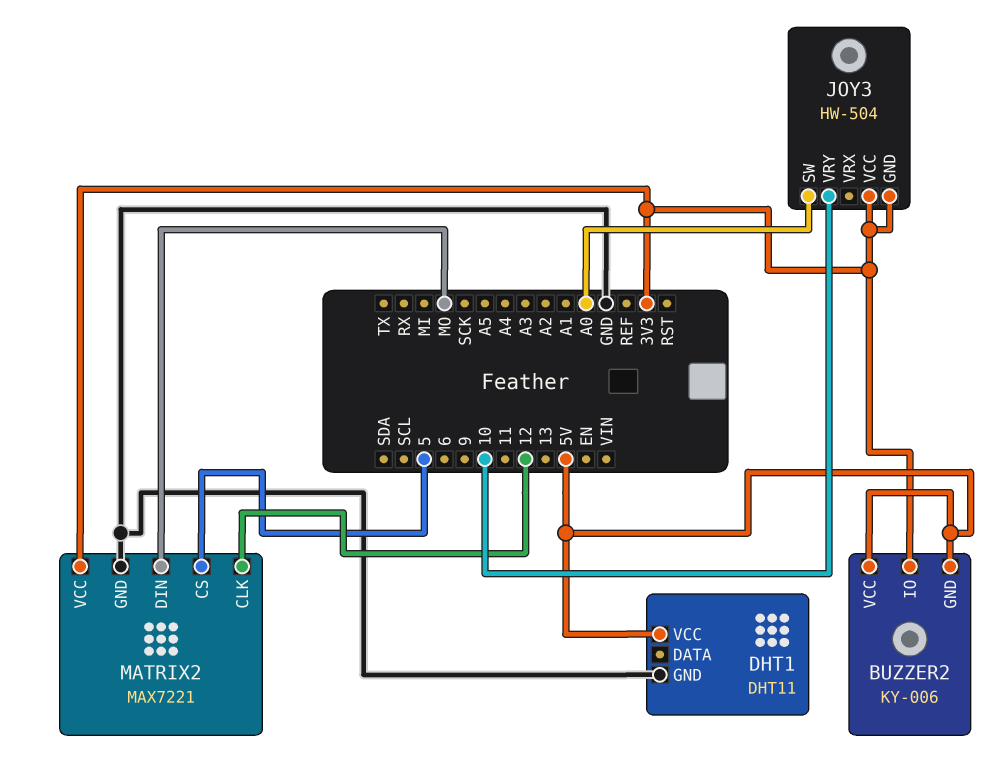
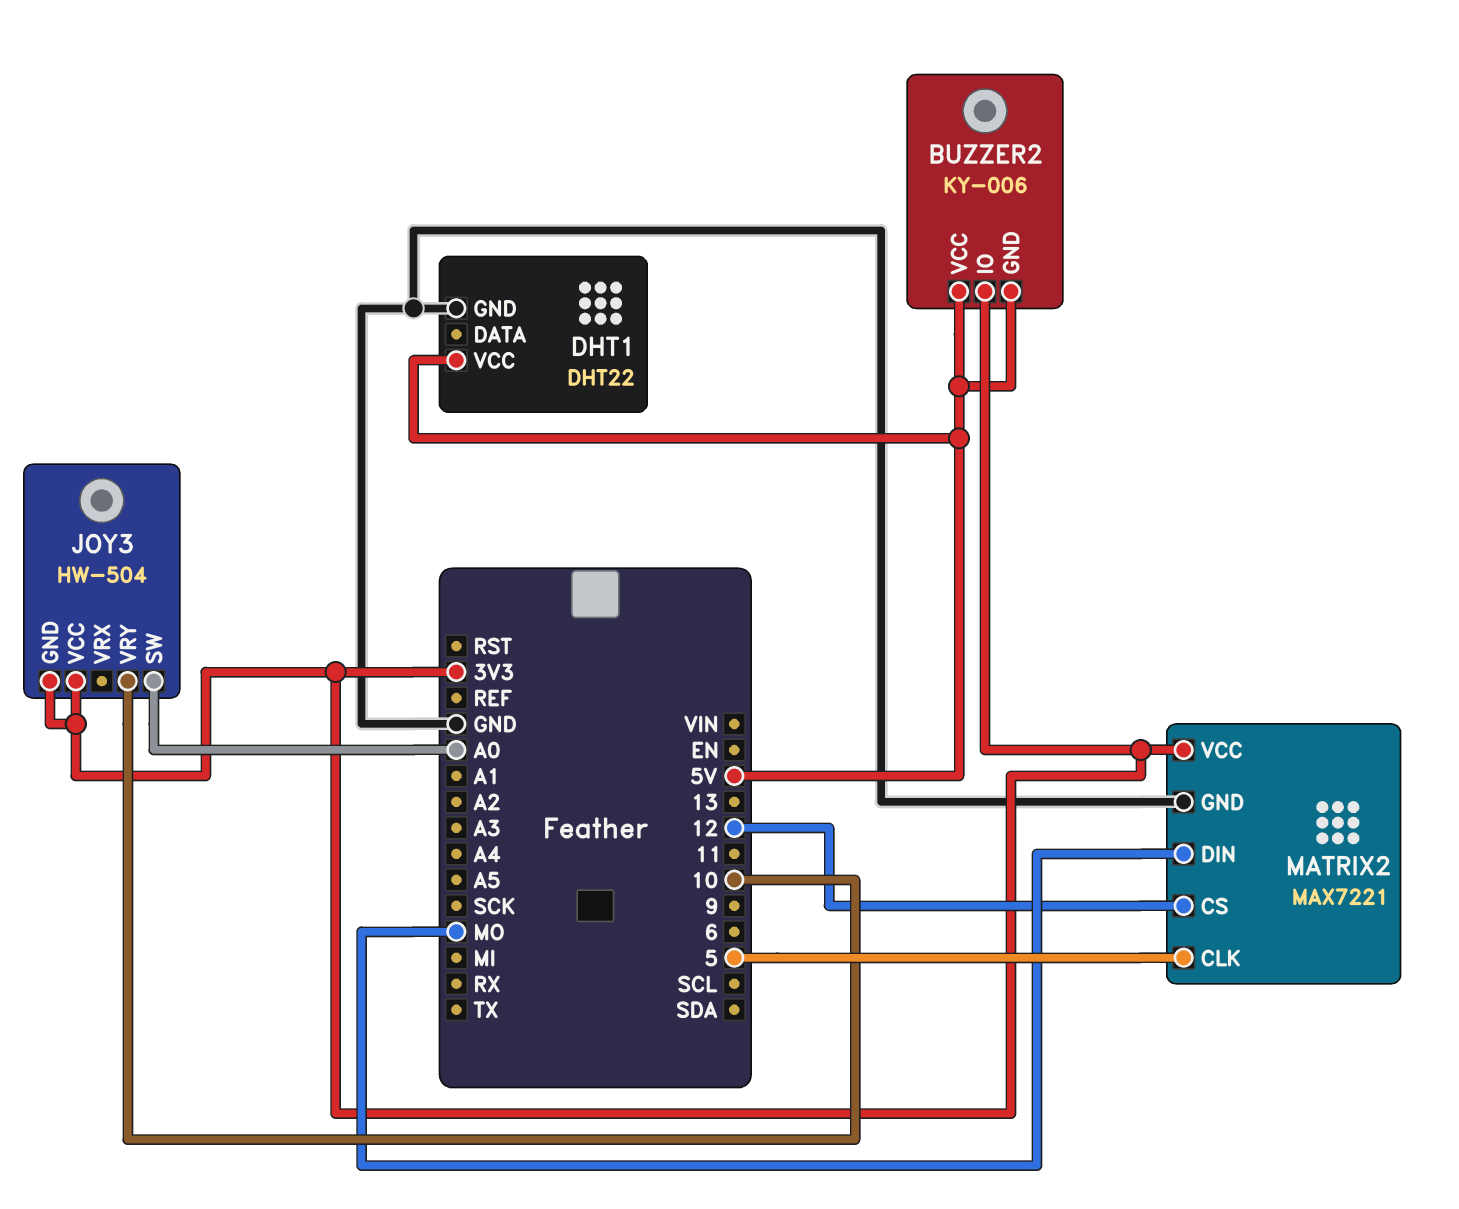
DHT1: DHT11 -> DHT22
MATRIX2 pin CLK: 12 -> 5
MATRIX2 pin CS: 5 -> 12

